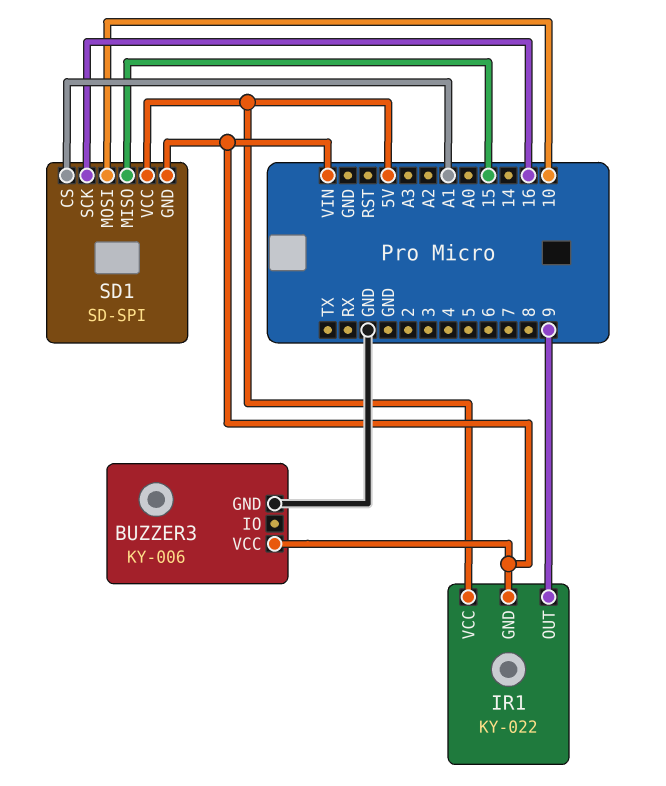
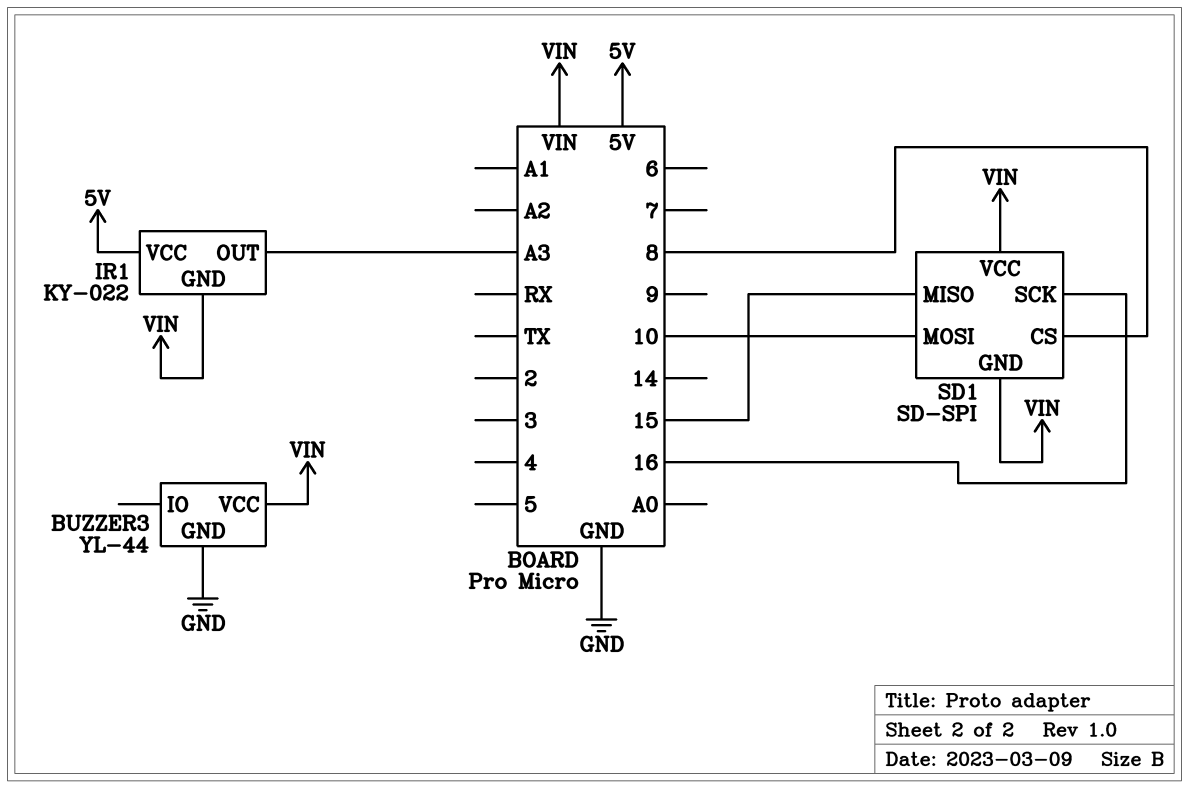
BUZZER3: KY-006 -> YL-44
IR1 pin OUT: 9 -> A3
SD1 pin CS: A1 -> 8
SD1 pin VCC: 5V -> VIN

